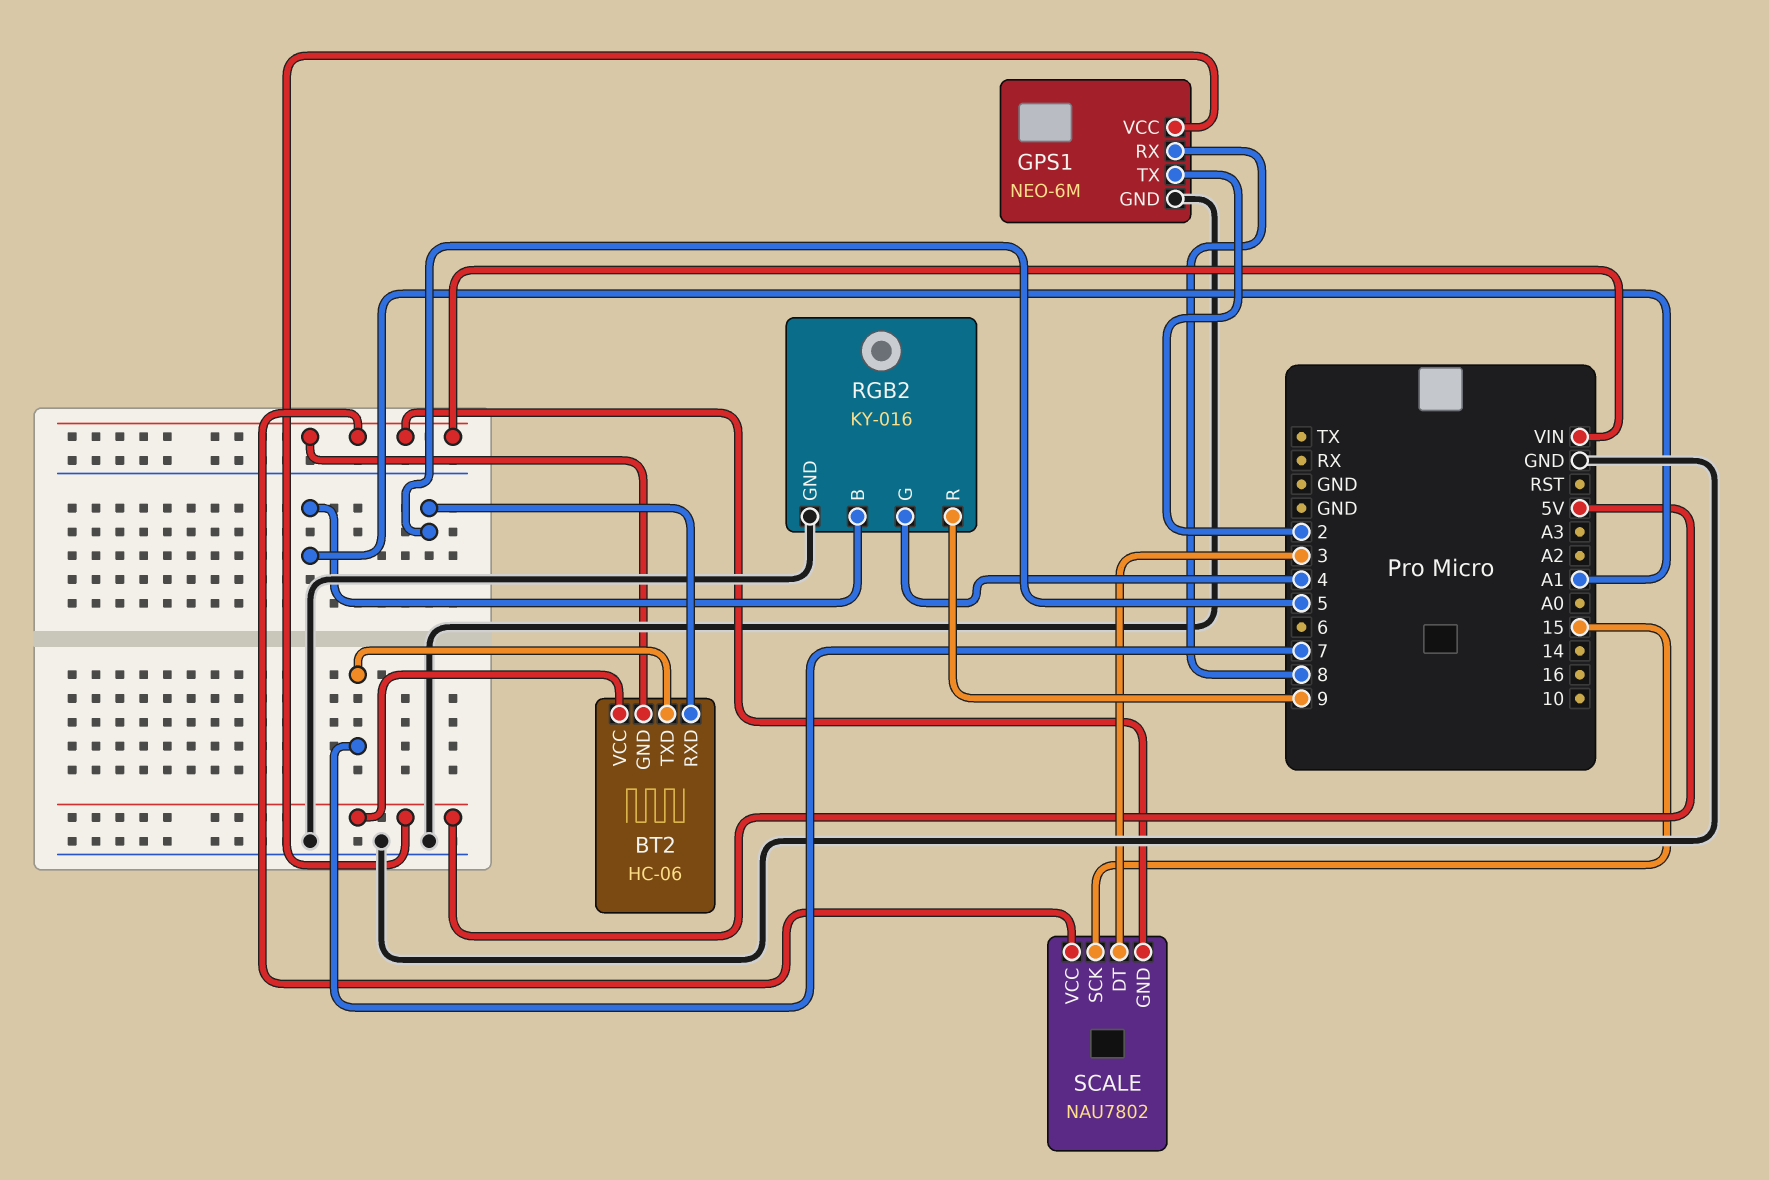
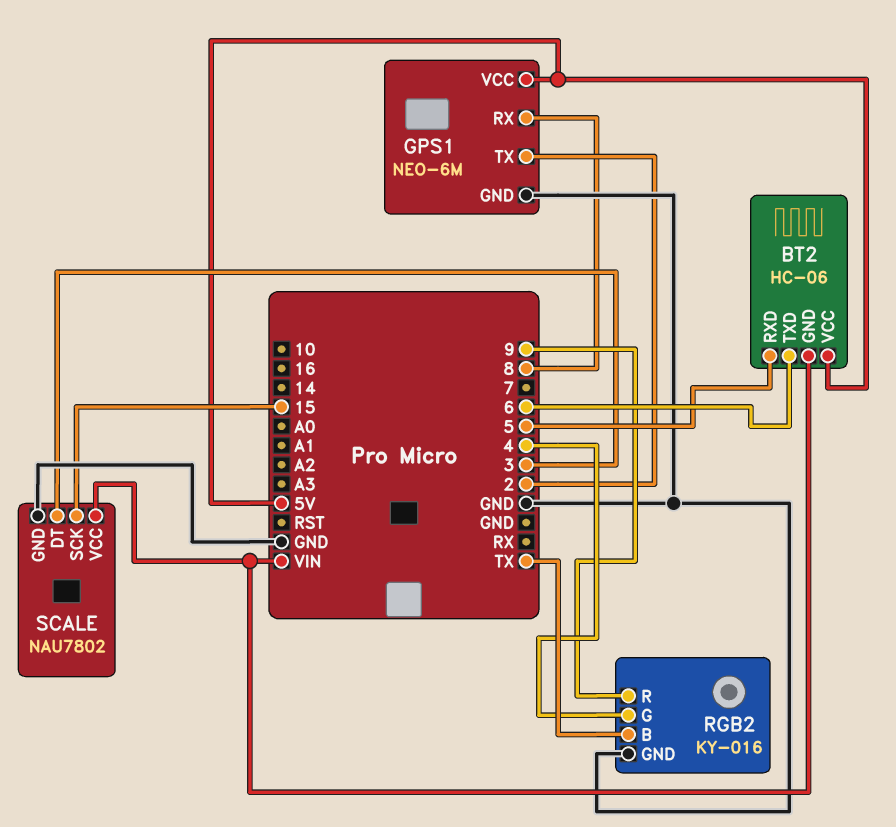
BT2 pin TXD: 7 -> 6
RGB2 pin B: A1 -> TX
SCALE pin GND: VIN -> GND

